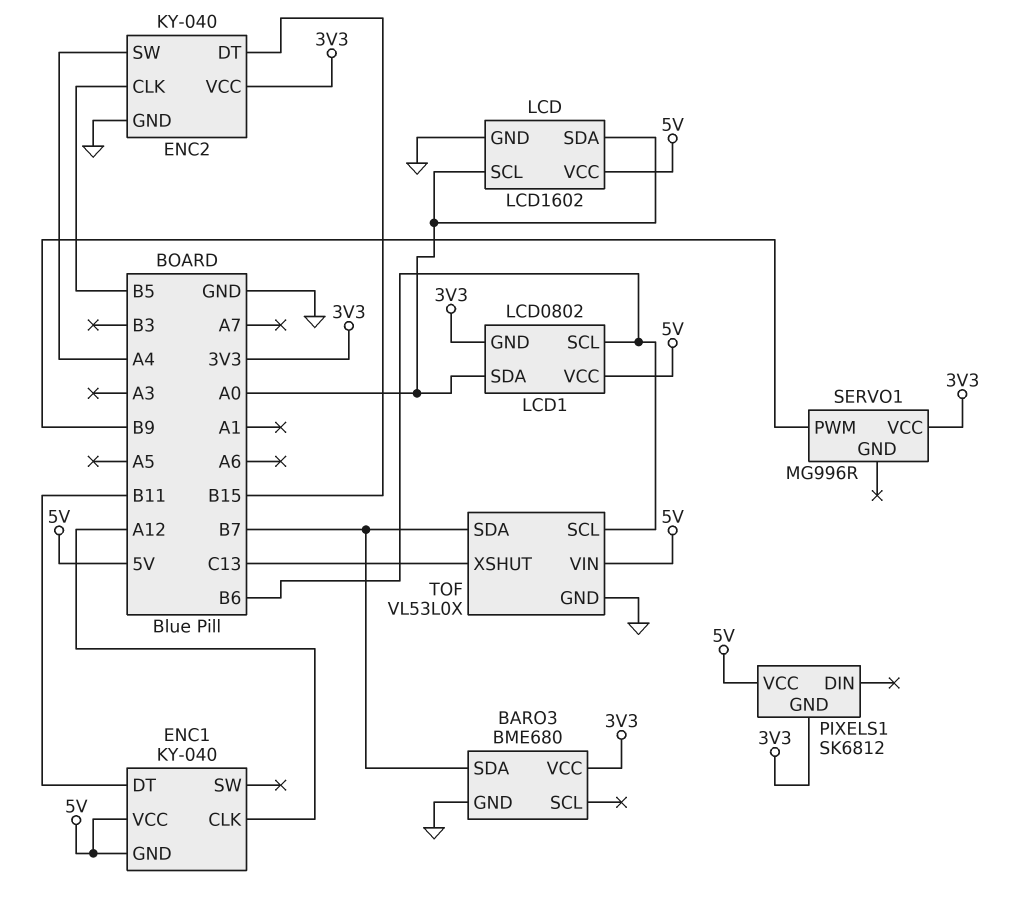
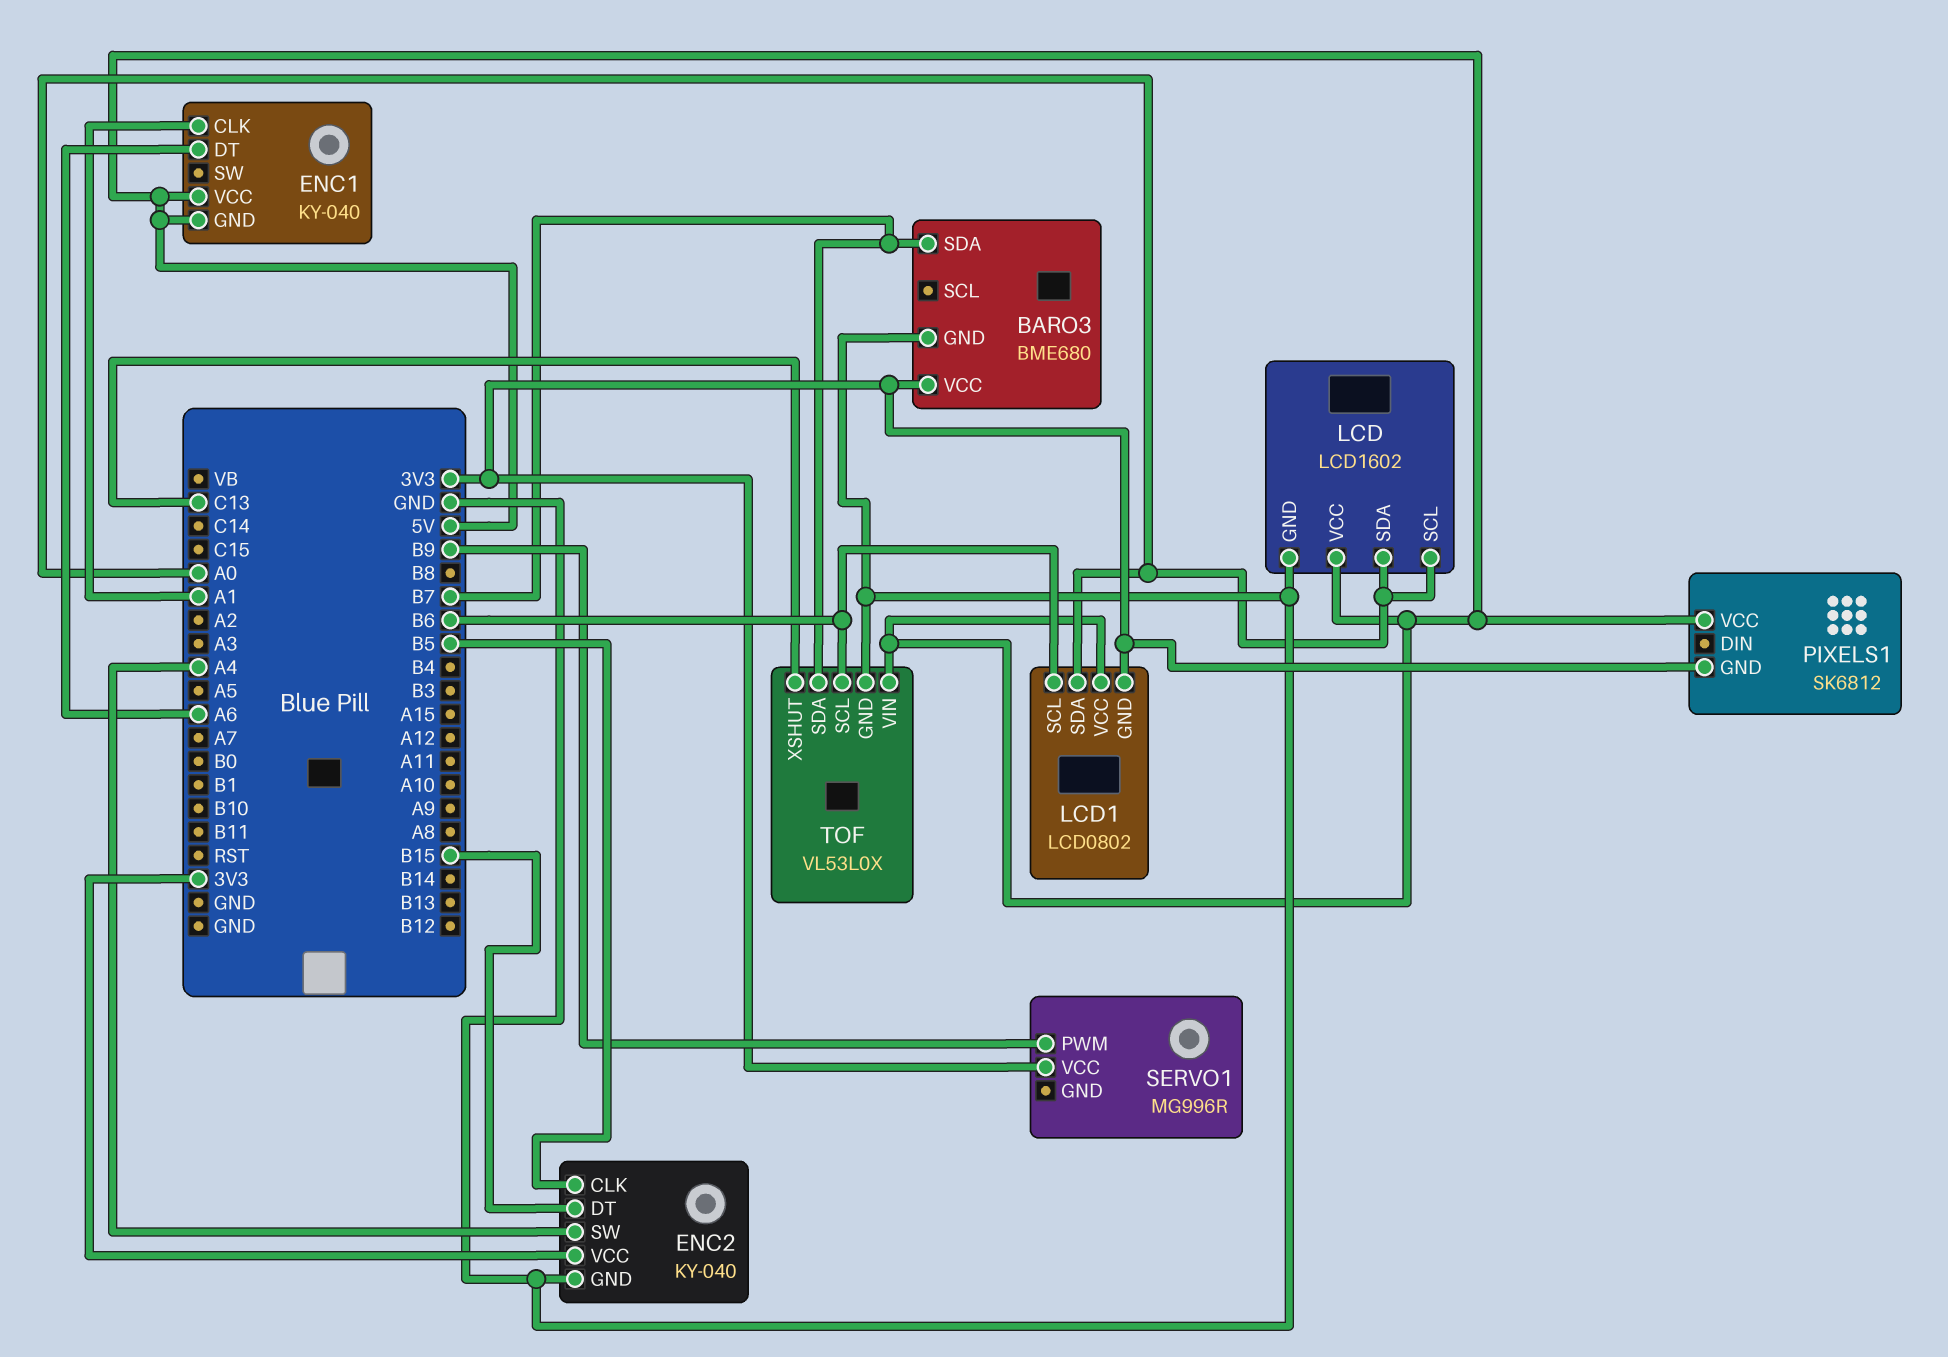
ENC1 pin CLK: A12 -> A1
ENC1 pin DT: B11 -> A6

